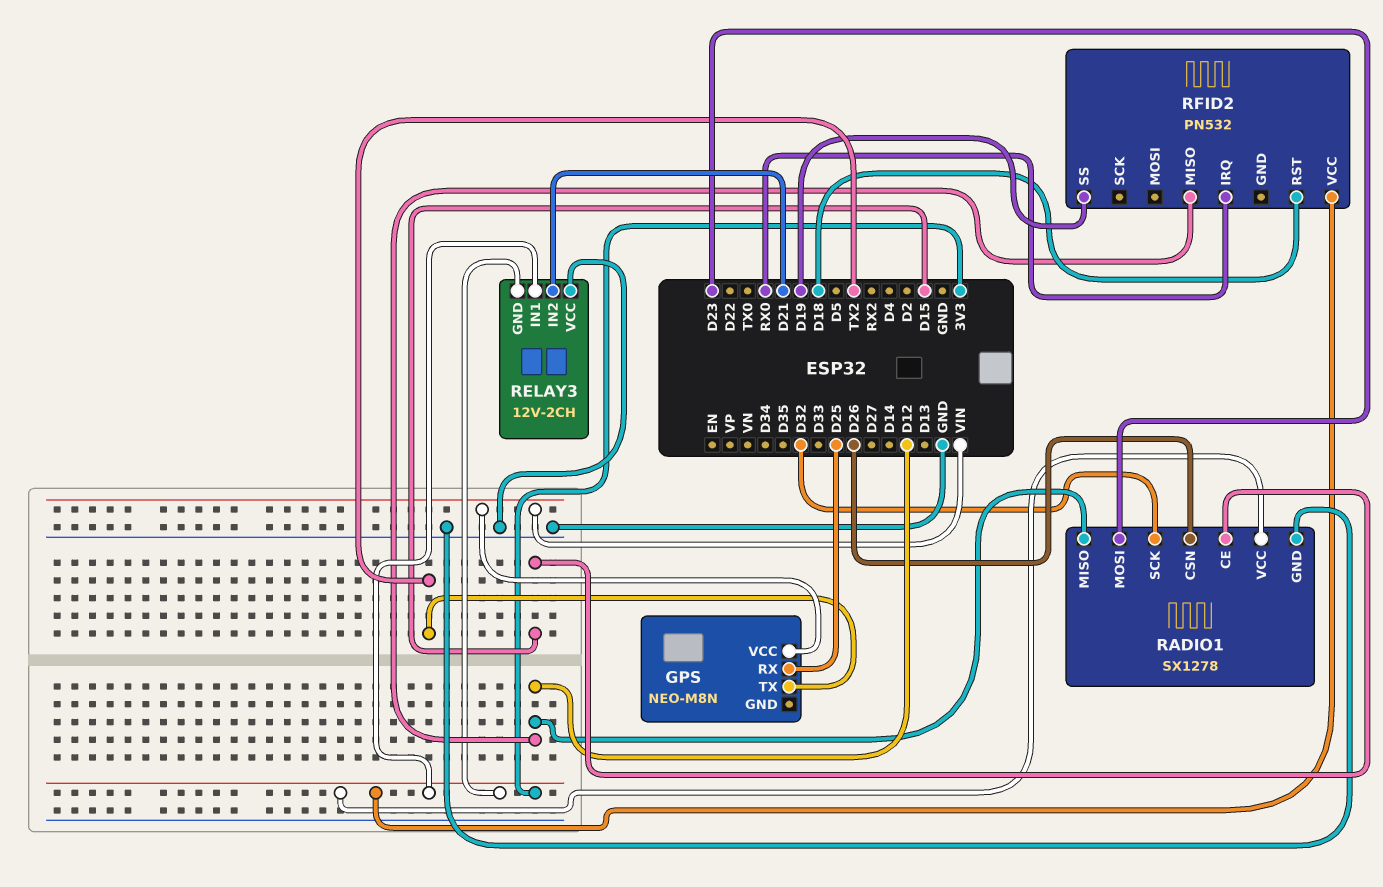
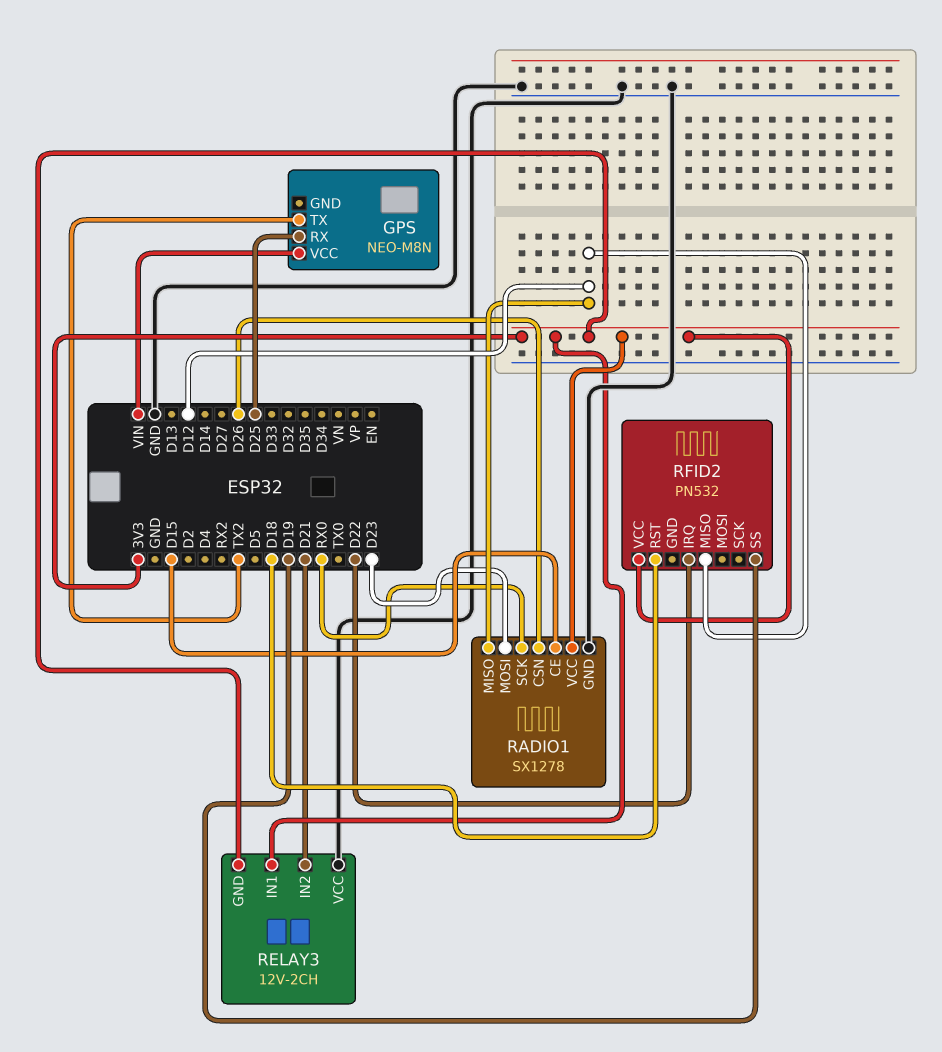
RADIO1 pin SCK: D32 -> RX0
RFID2 pin IRQ: RX0 -> D22

